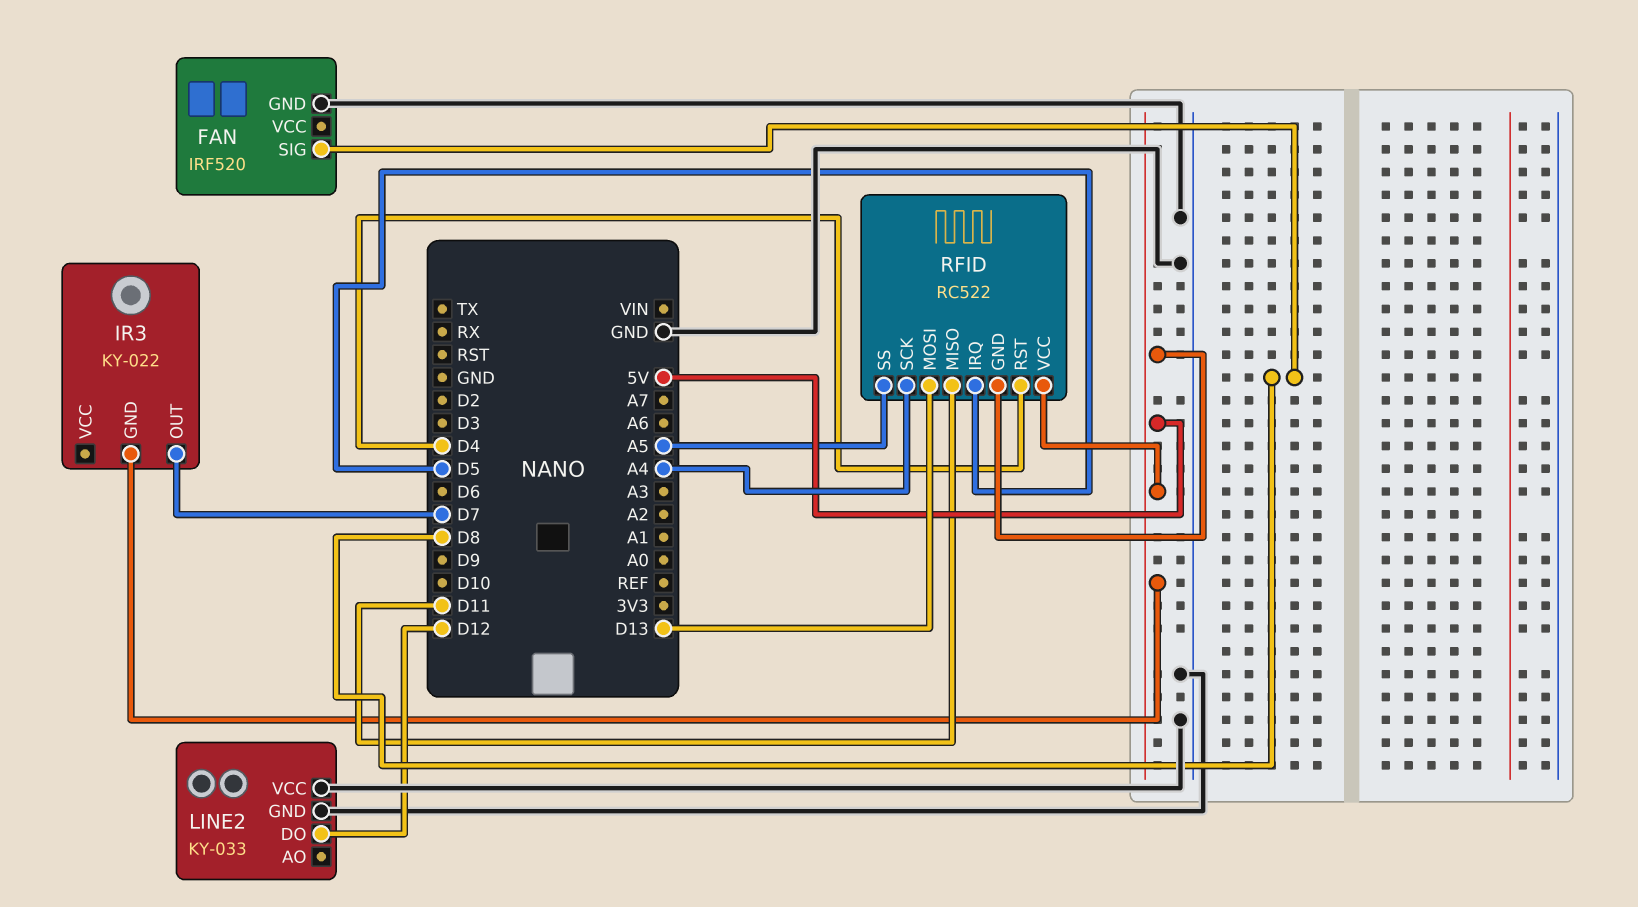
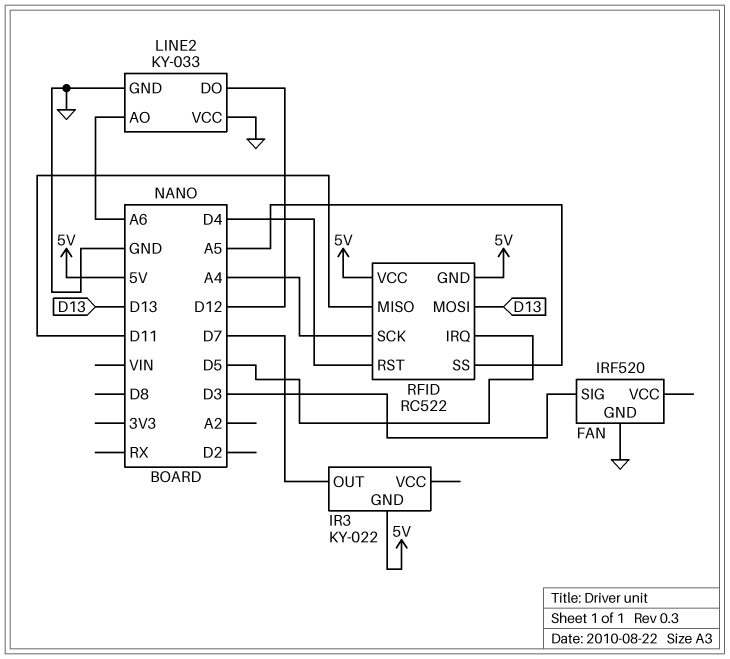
FAN pin SIG: D8 -> D3
LINE2 pin AO: none -> A6

